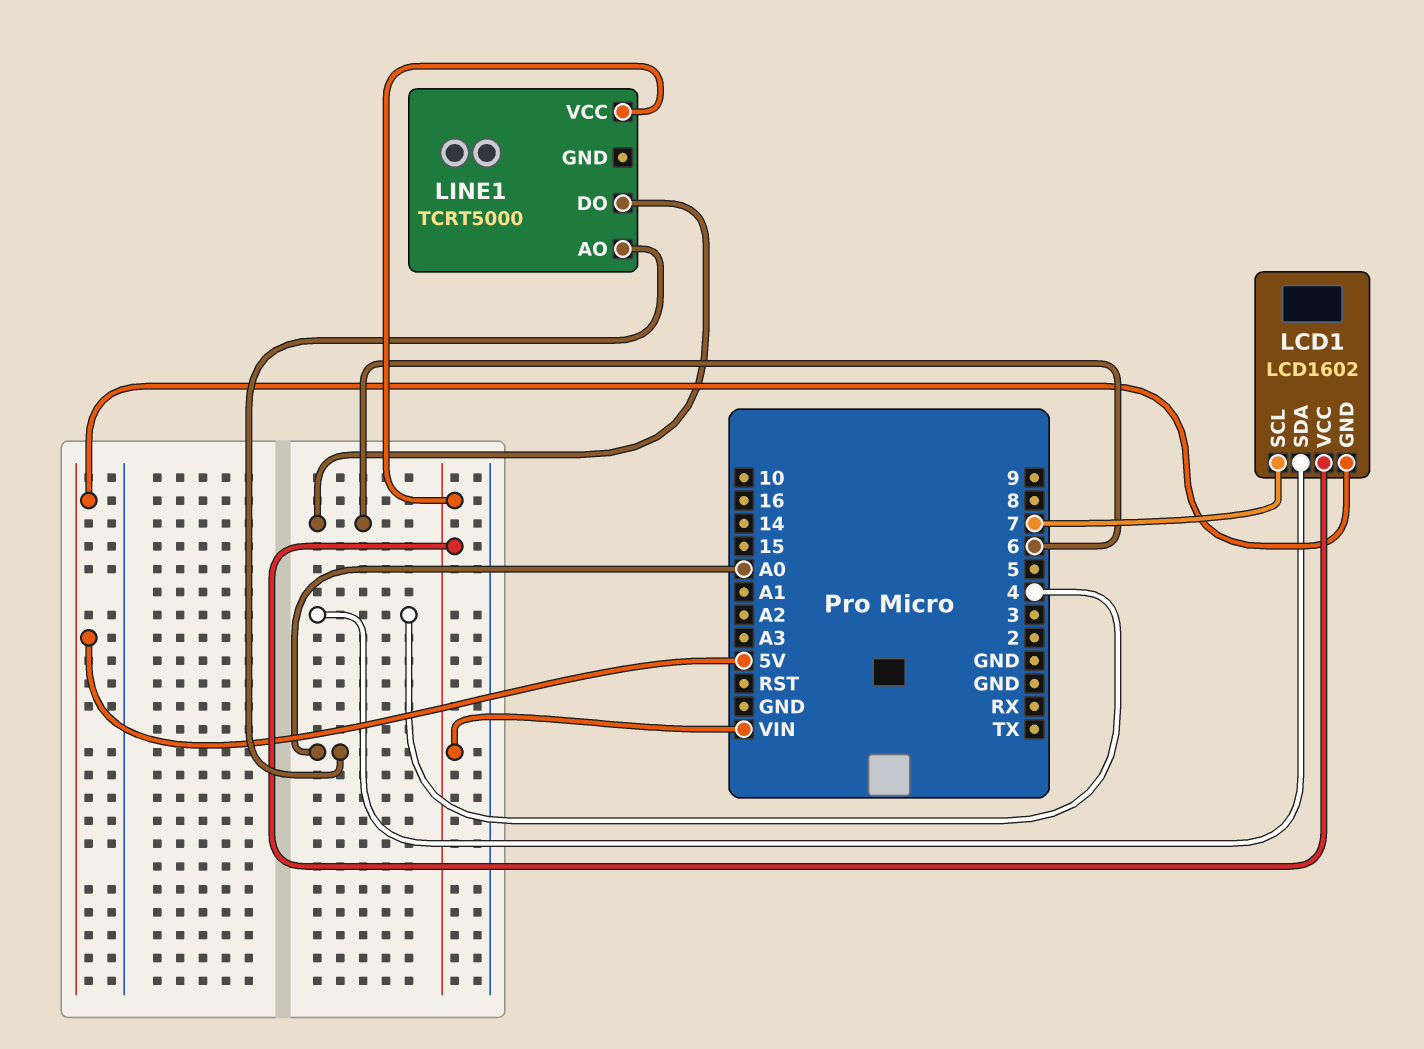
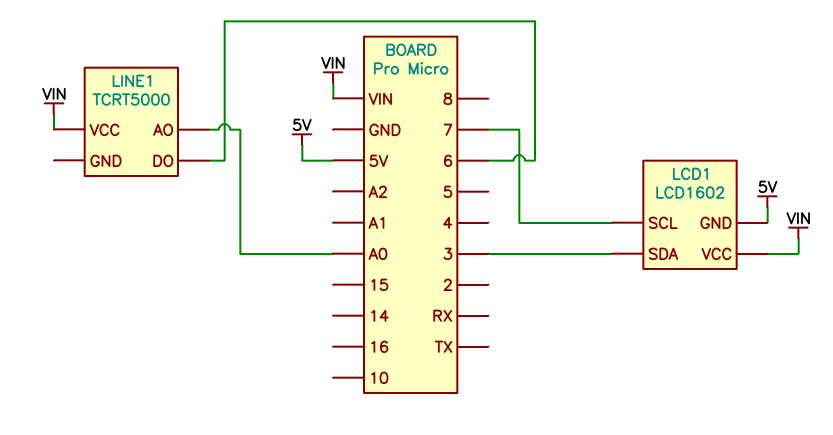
LCD1 pin SDA: 4 -> 3

